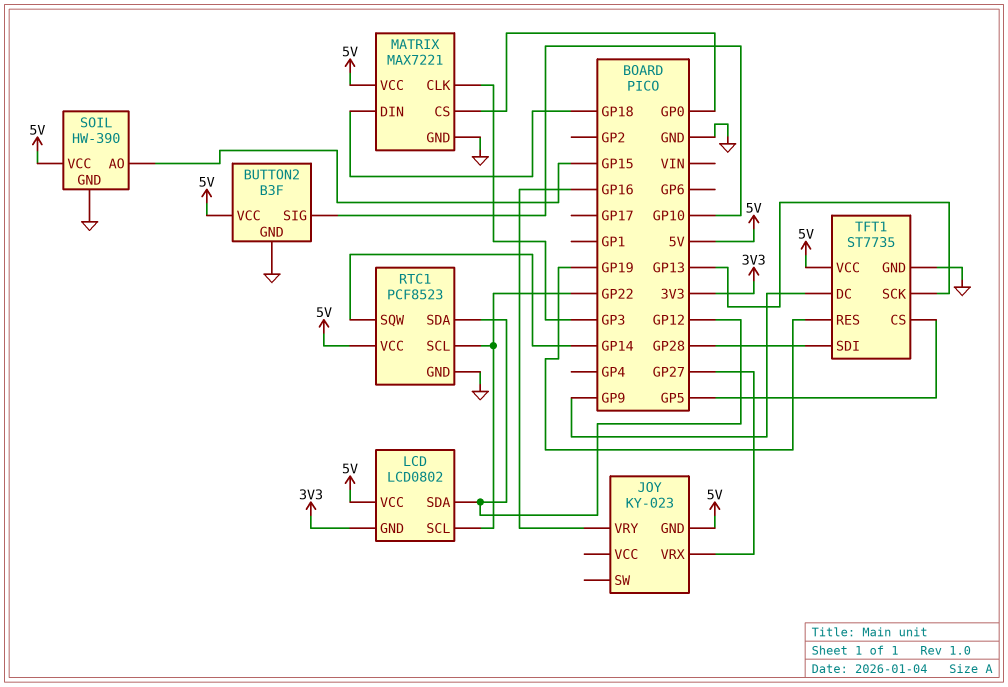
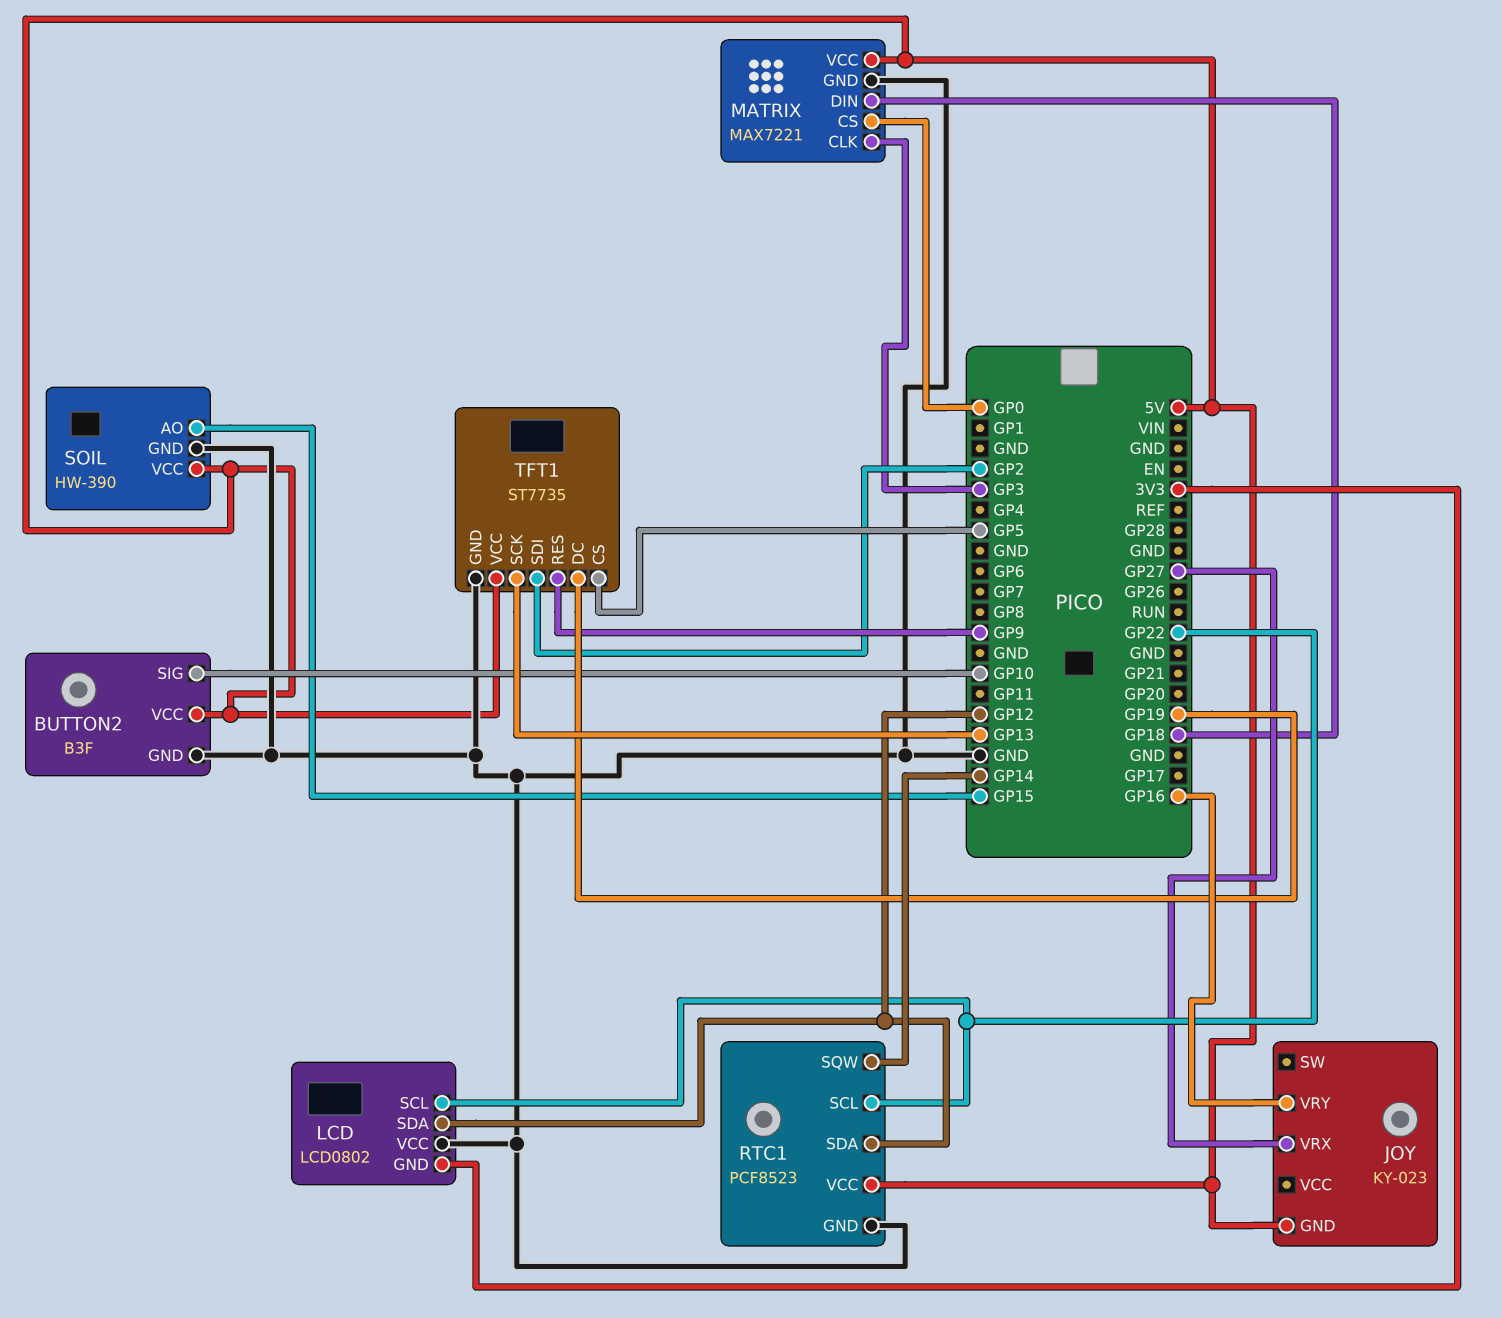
LCD pin VCC: 5V -> GND
TFT1 pin DC: GP9 -> GP19
TFT1 pin RES: GP19 -> GP9
TFT1 pin SDI: GP28 -> GP2

